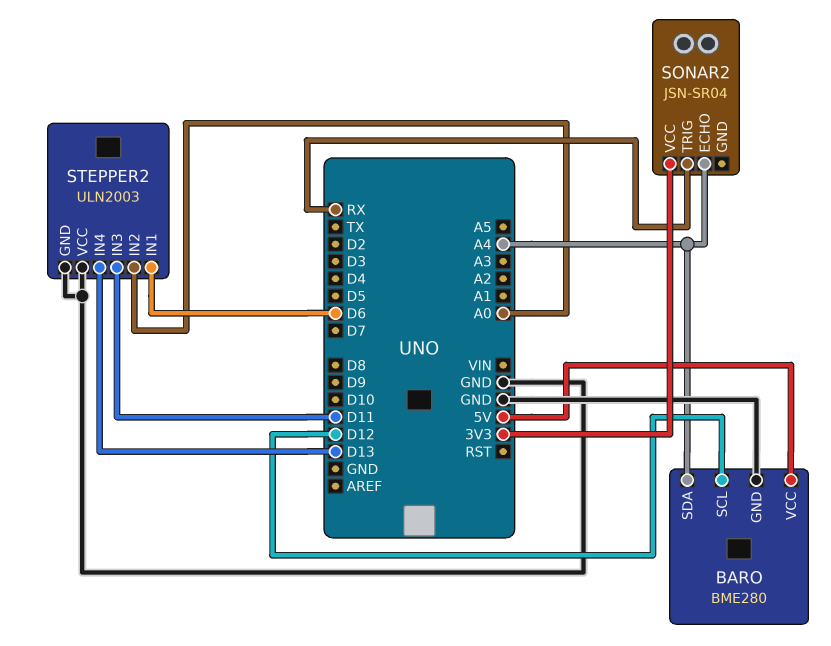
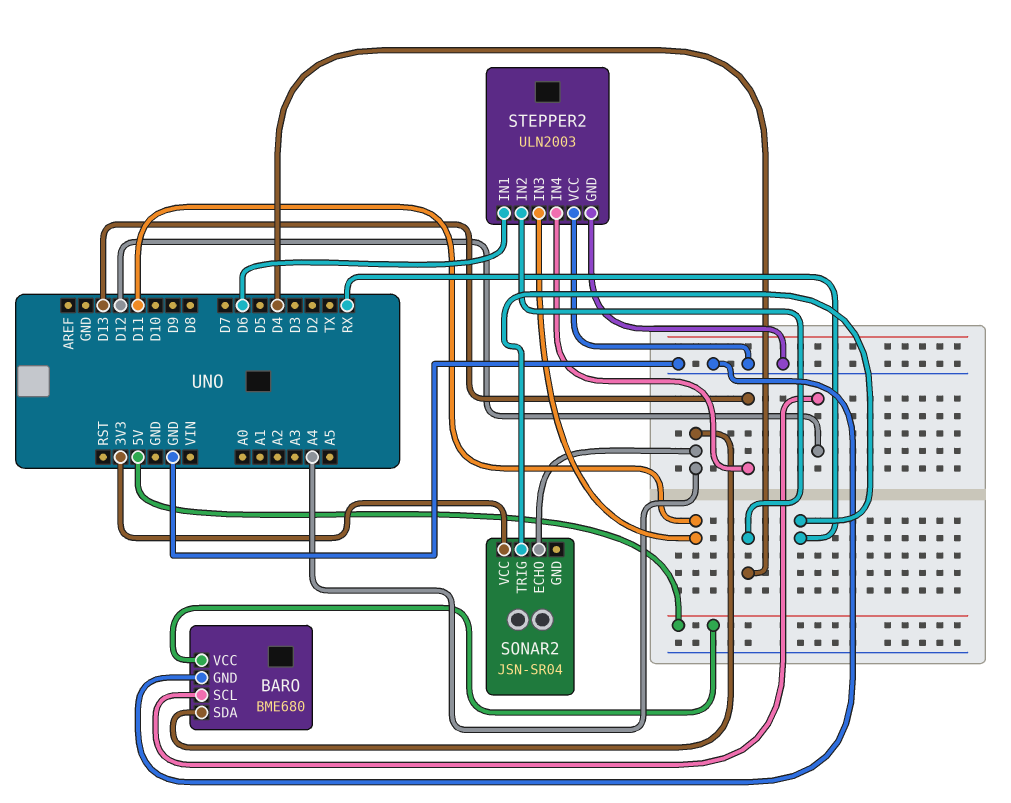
BARO: BME280 -> BME680
STEPPER2 pin IN2: A0 -> D4

